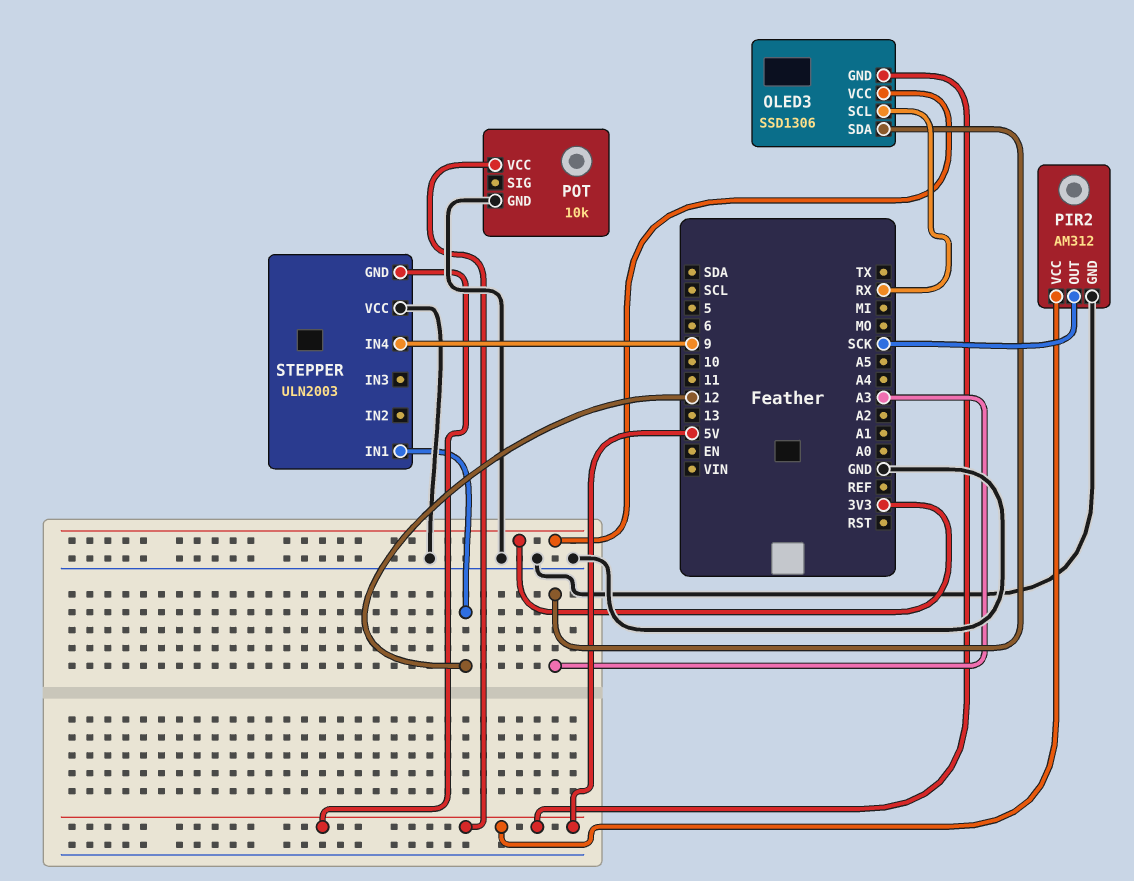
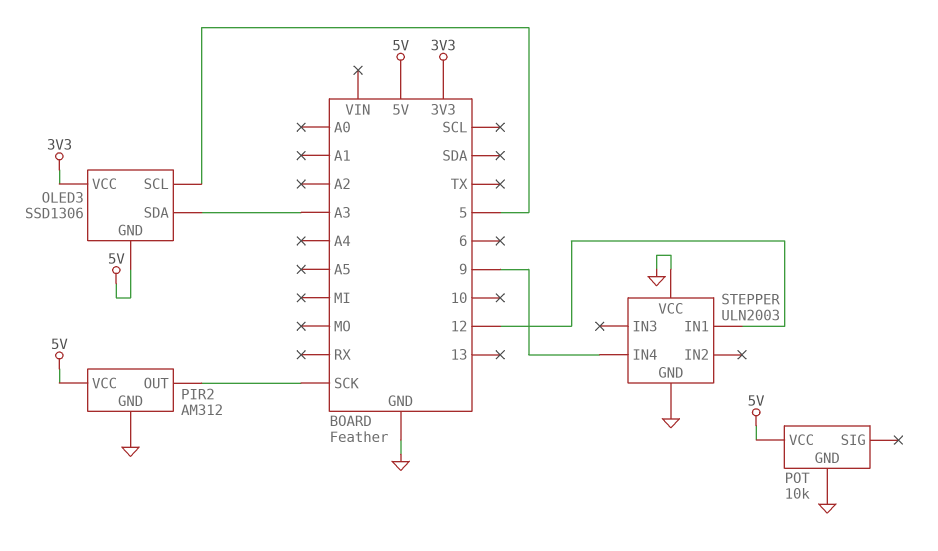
OLED3 pin SCL: RX -> 5
STEPPER pin GND: 5V -> GND

